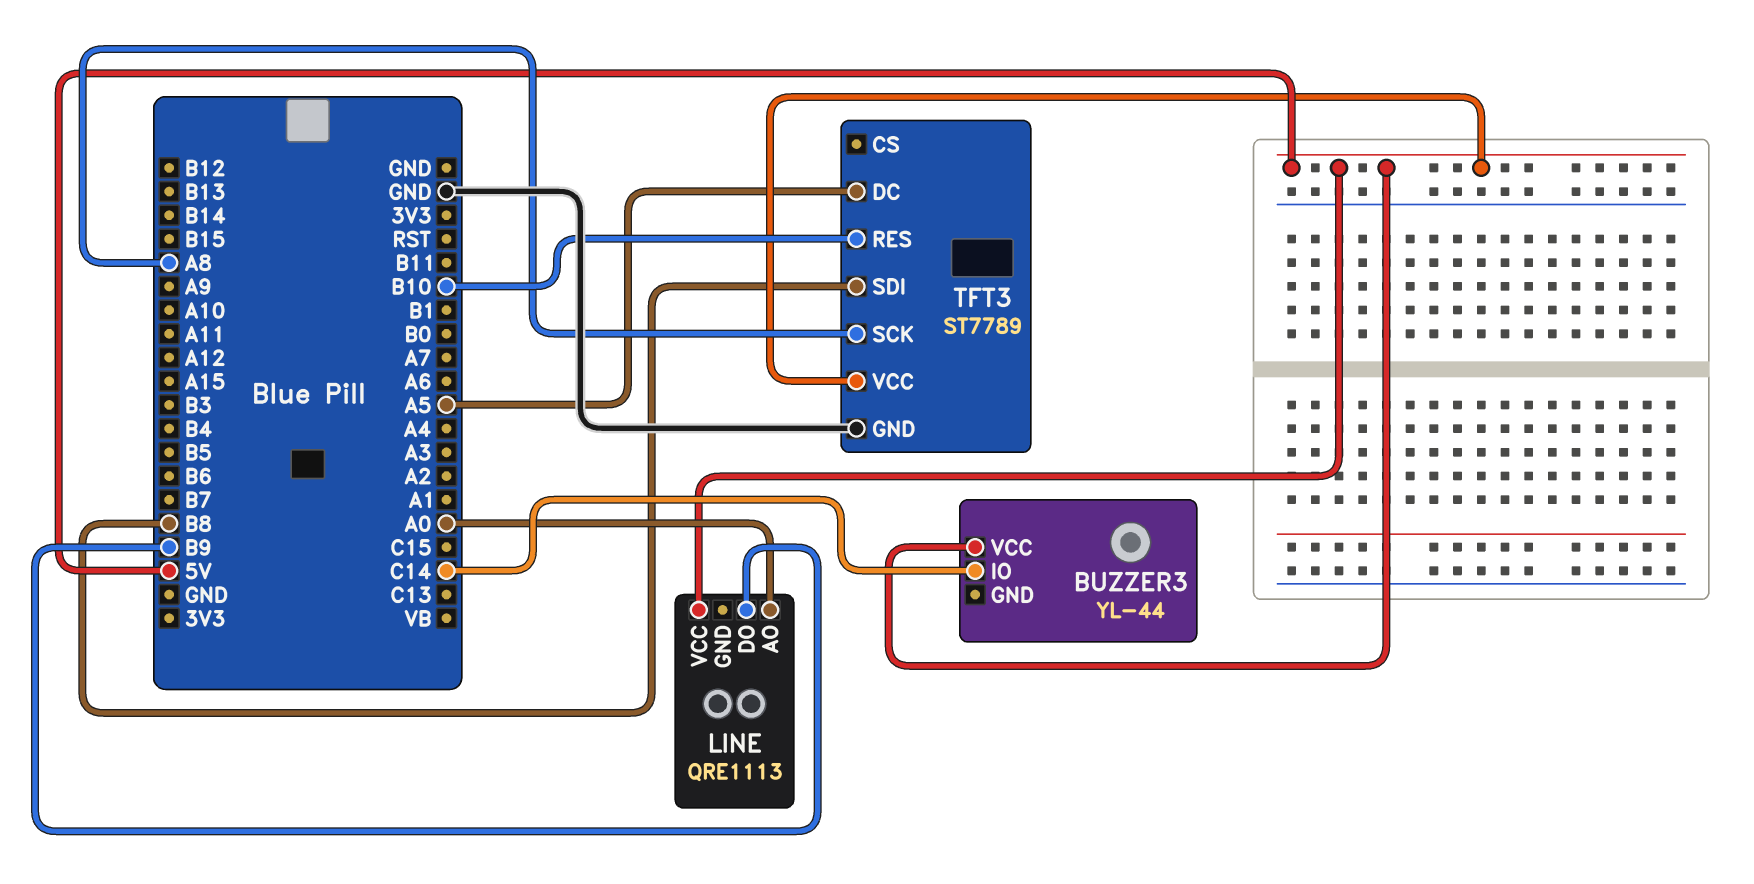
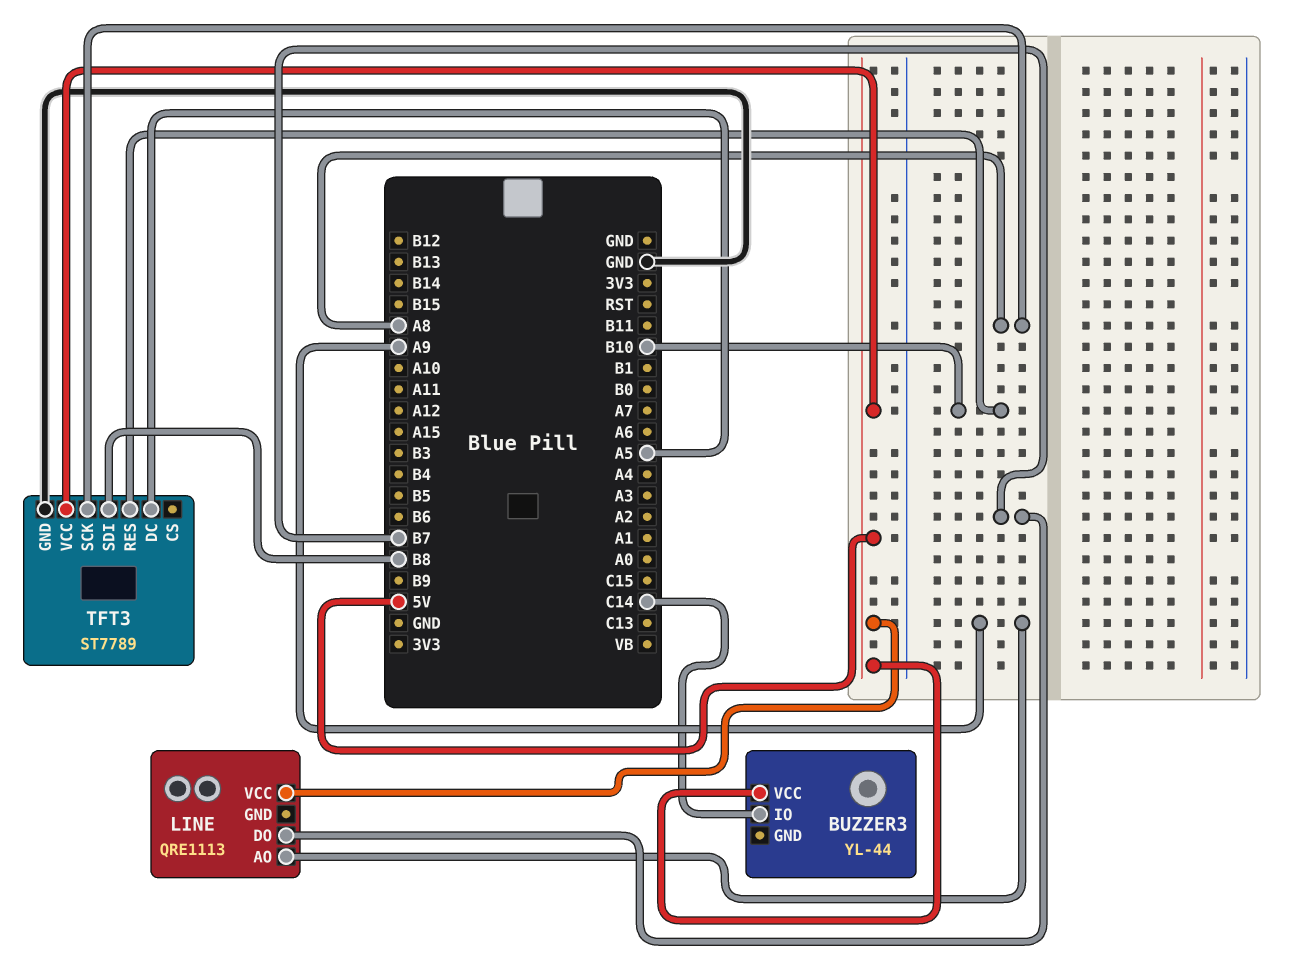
LINE pin AO: A0 -> A9
LINE pin DO: B9 -> B7

